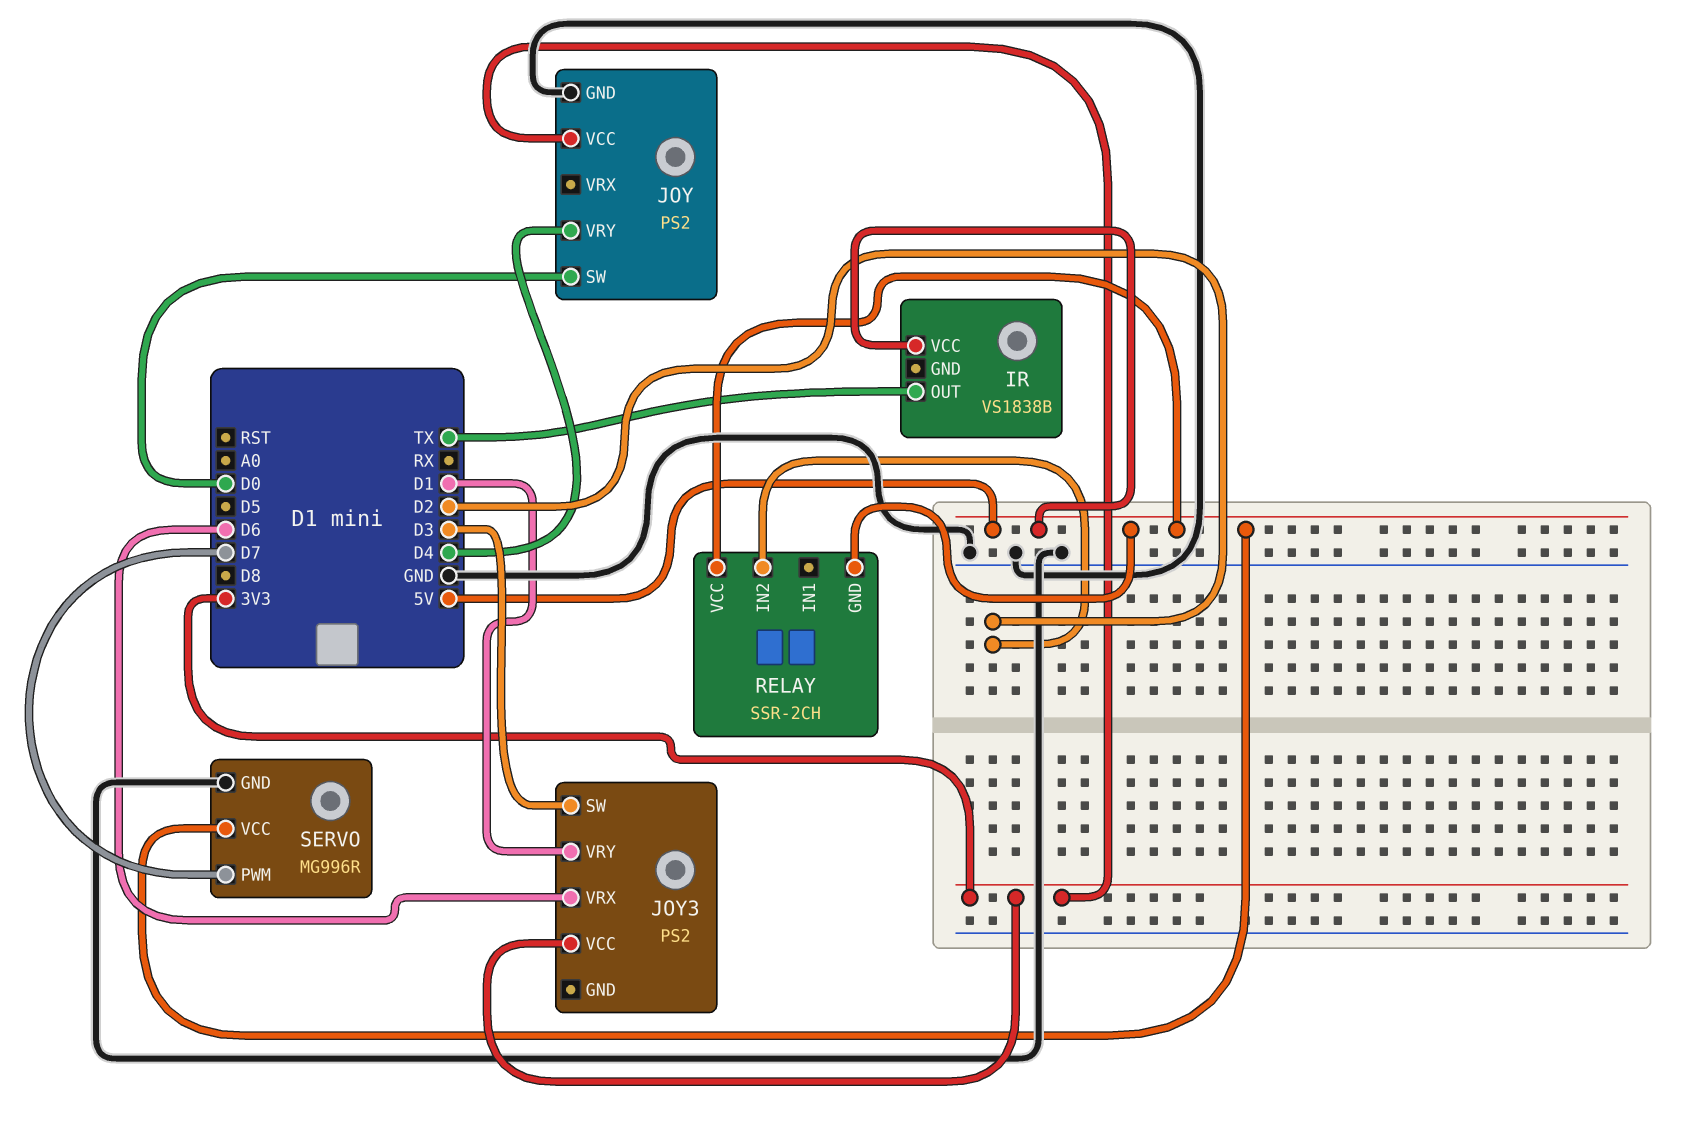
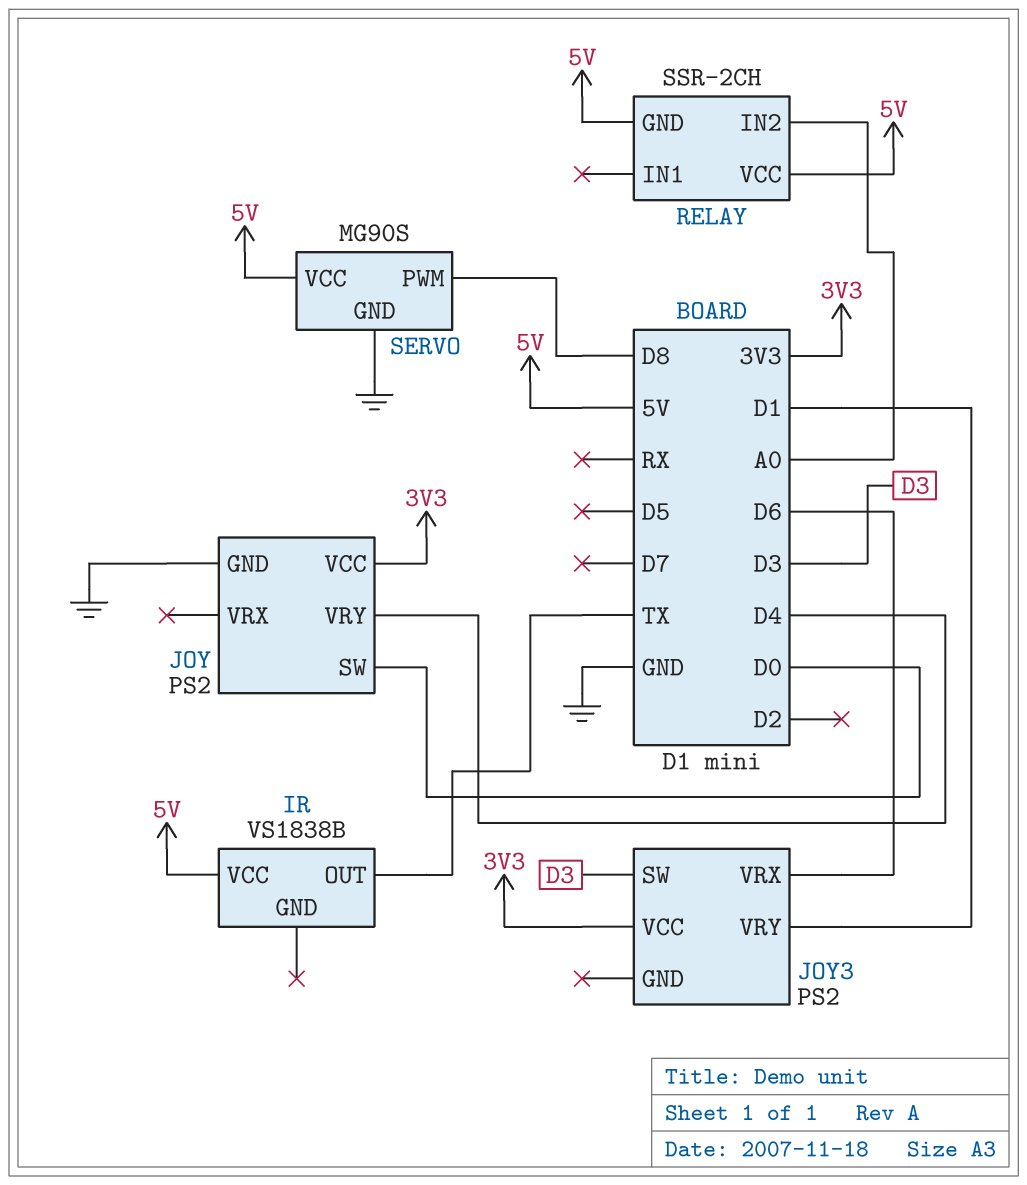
RELAY pin IN2: D2 -> A0
SERVO: MG996R -> MG90S
SERVO pin PWM: D7 -> D8

